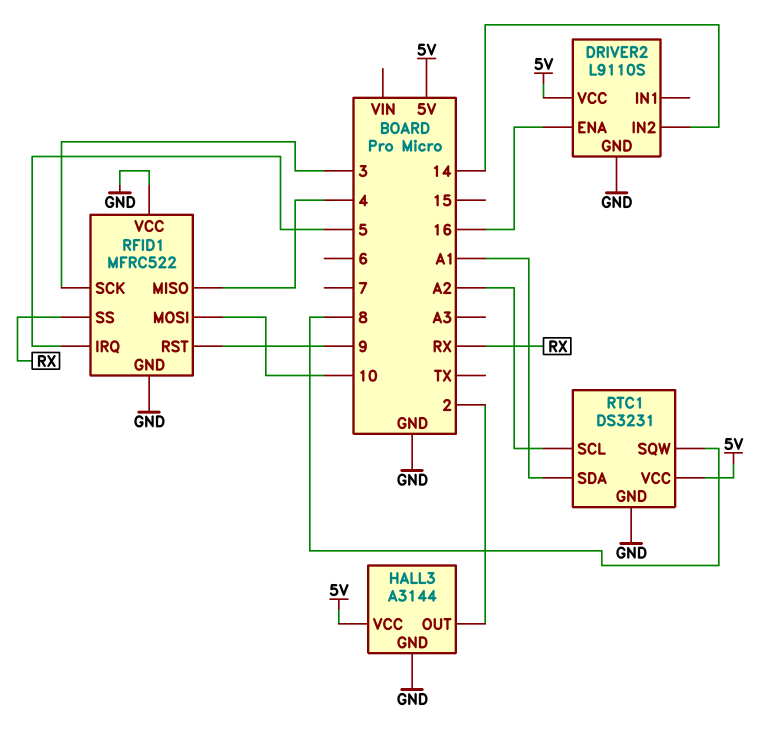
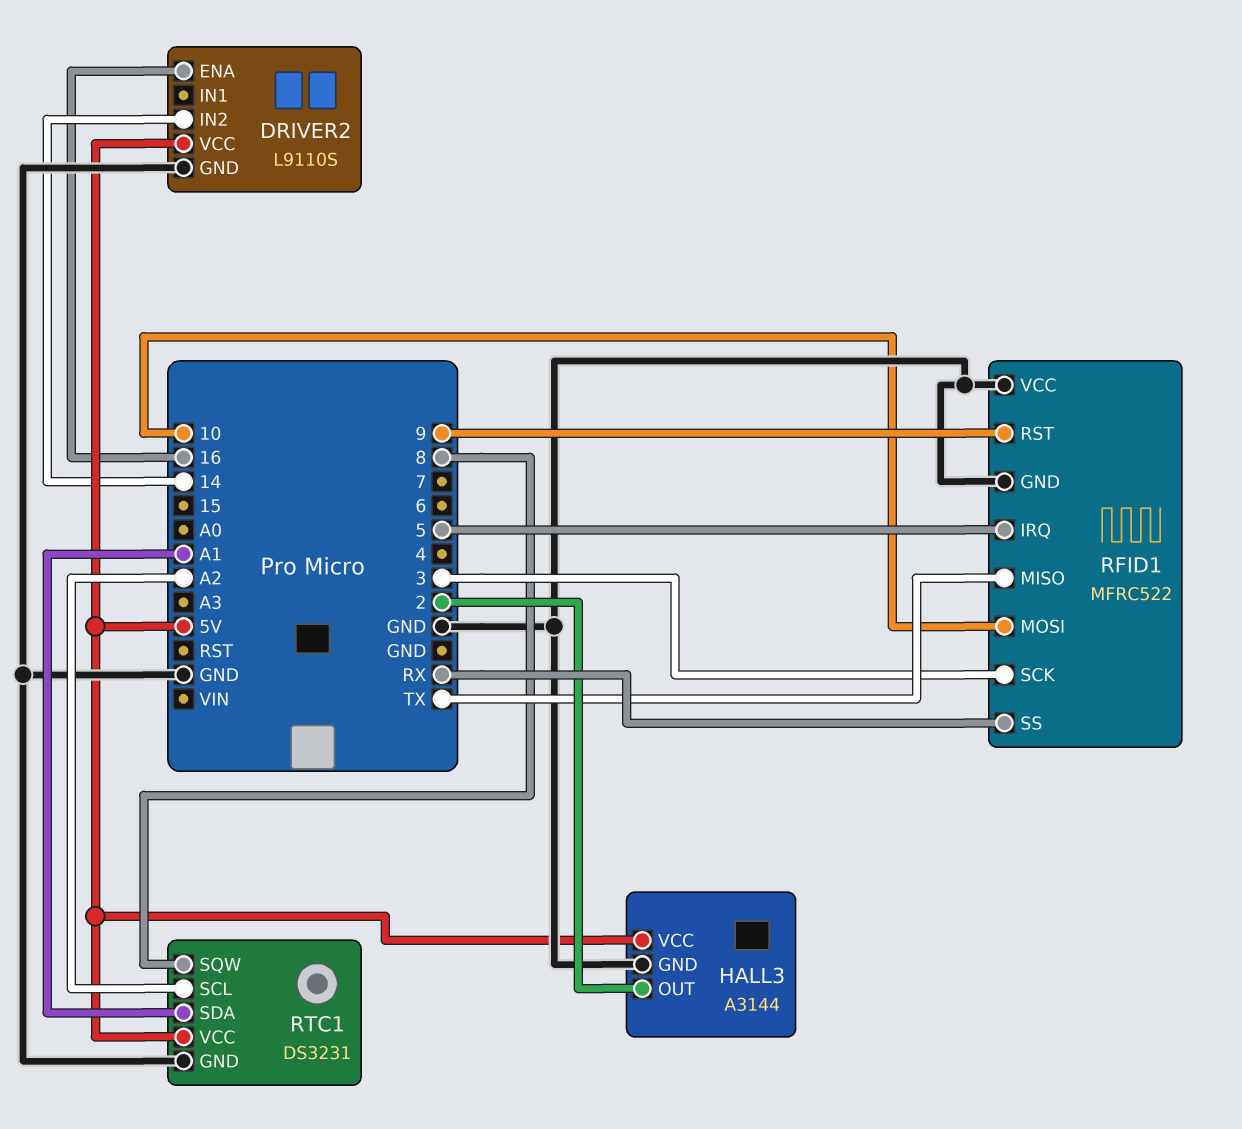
RFID1 pin MISO: 4 -> TX

